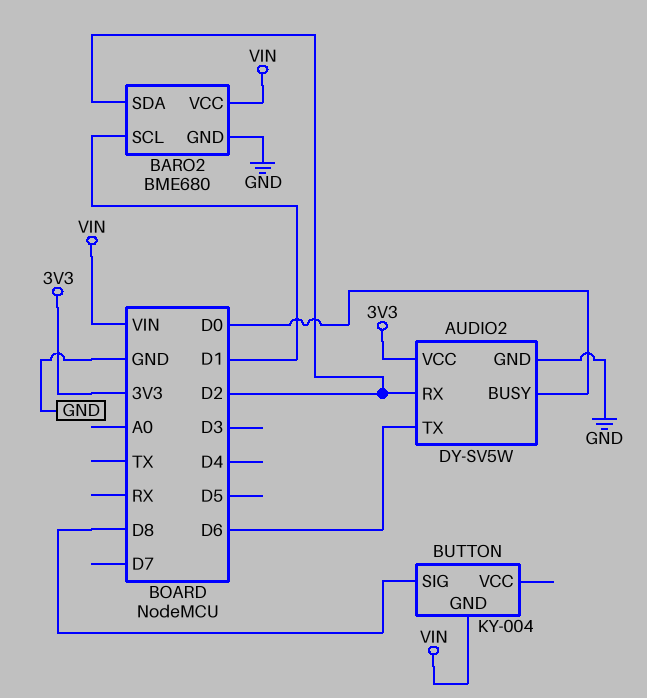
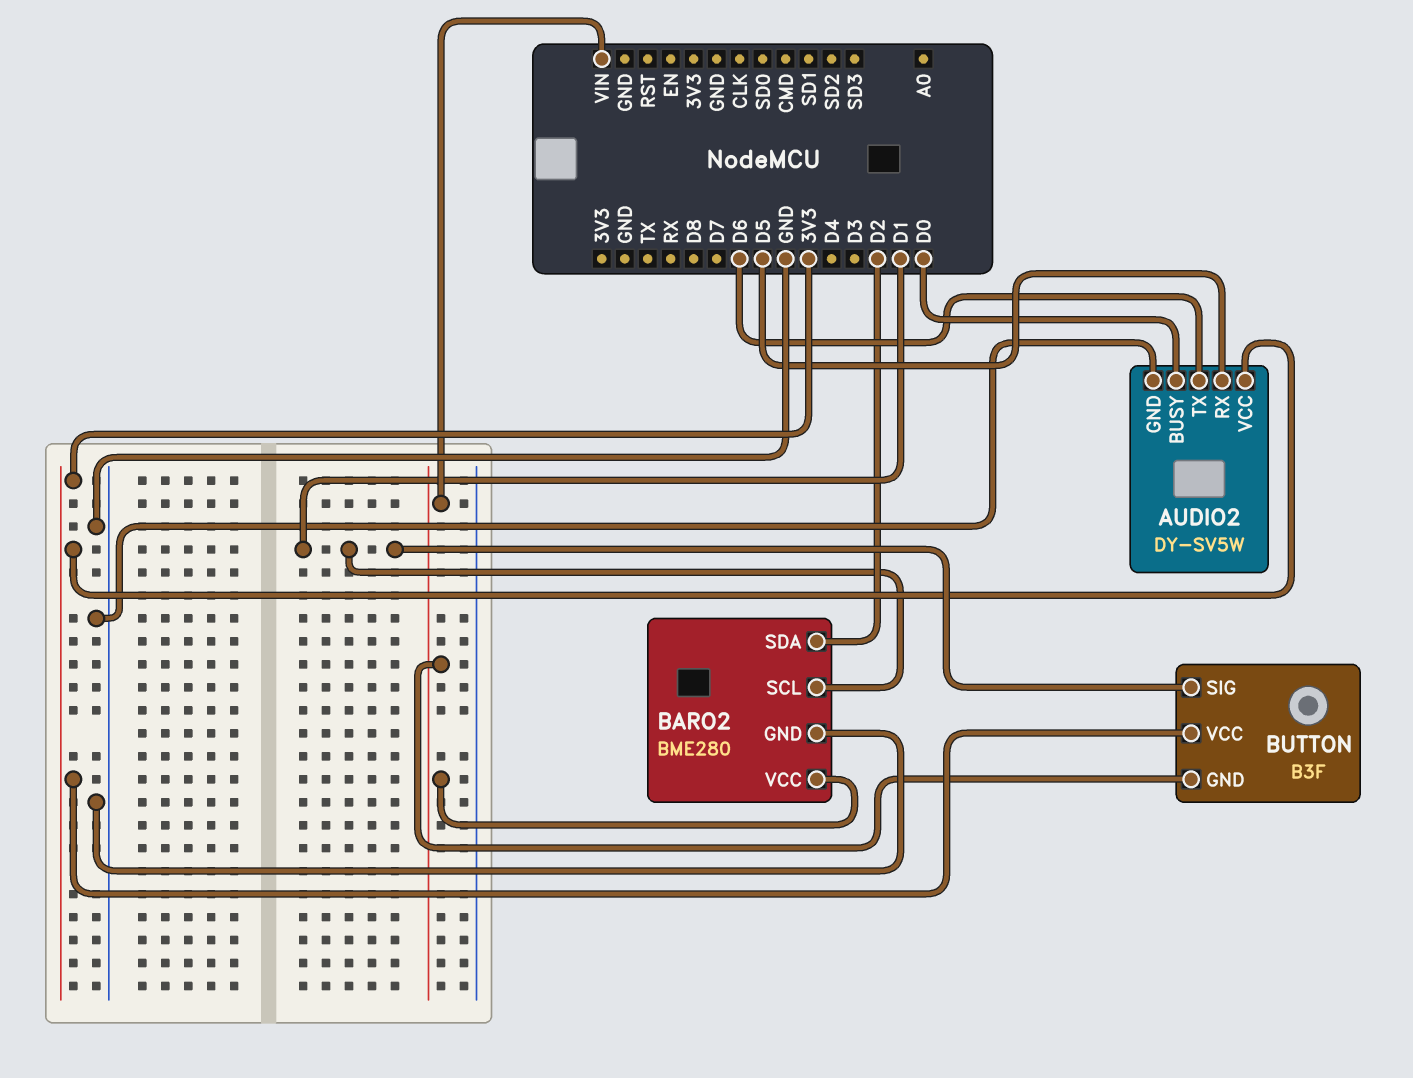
AUDIO2 pin RX: D2 -> D5
BARO2: BME680 -> BME280
BUTTON: KY-004 -> B3F
BUTTON pin SIG: D8 -> D1
BUTTON pin VCC: none -> 3V3

